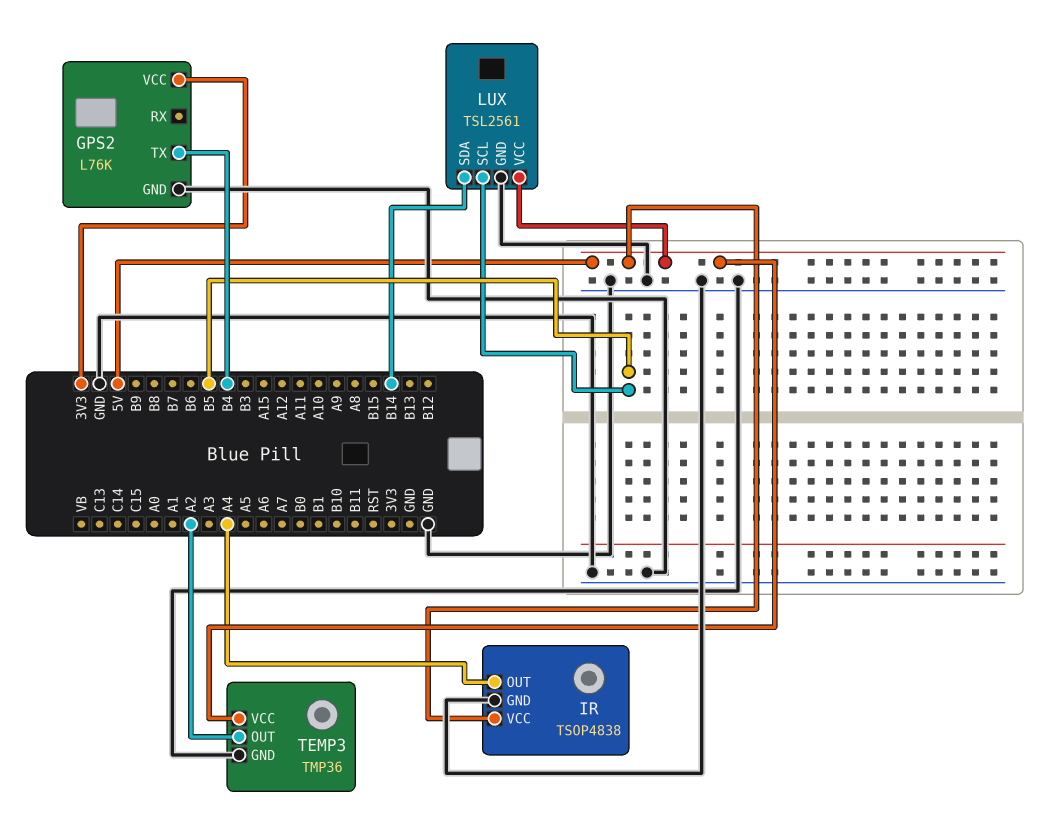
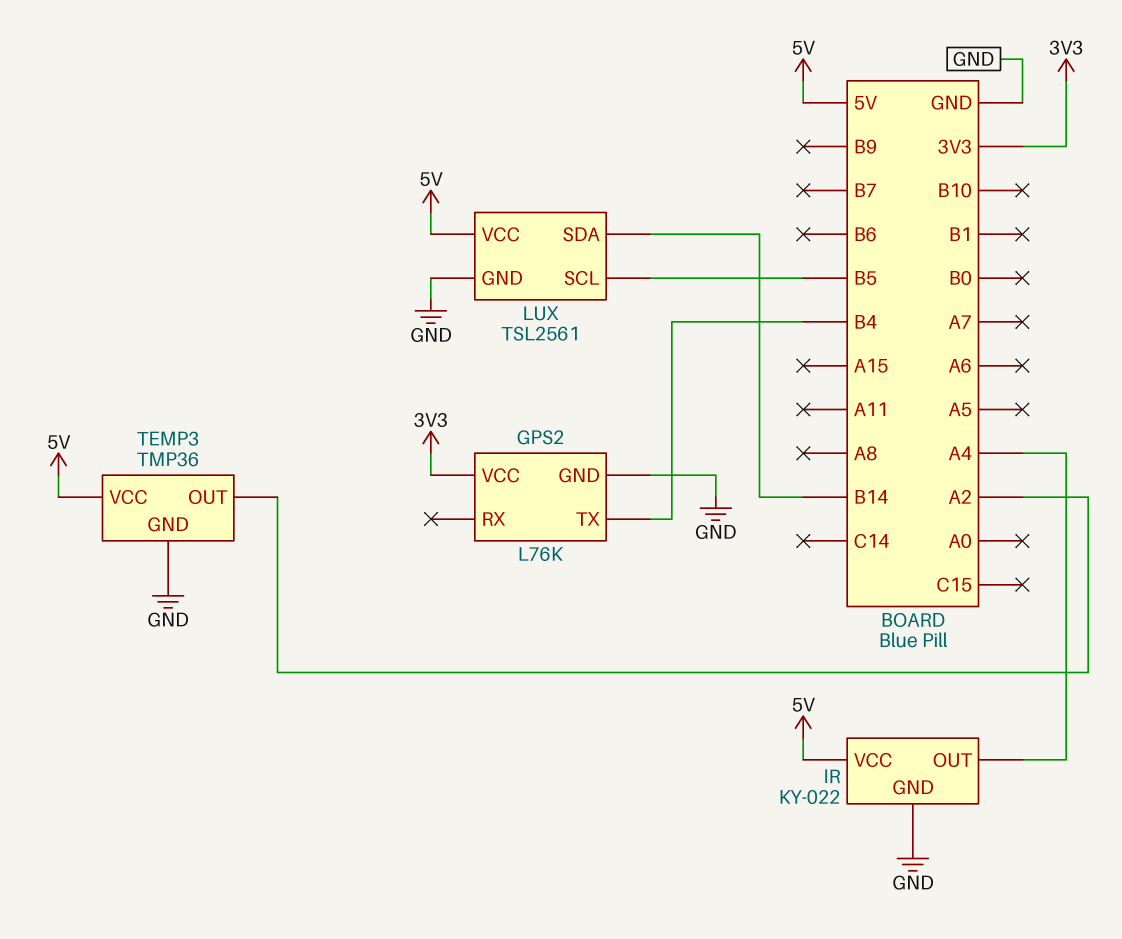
IR: TSOP4838 -> KY-022

